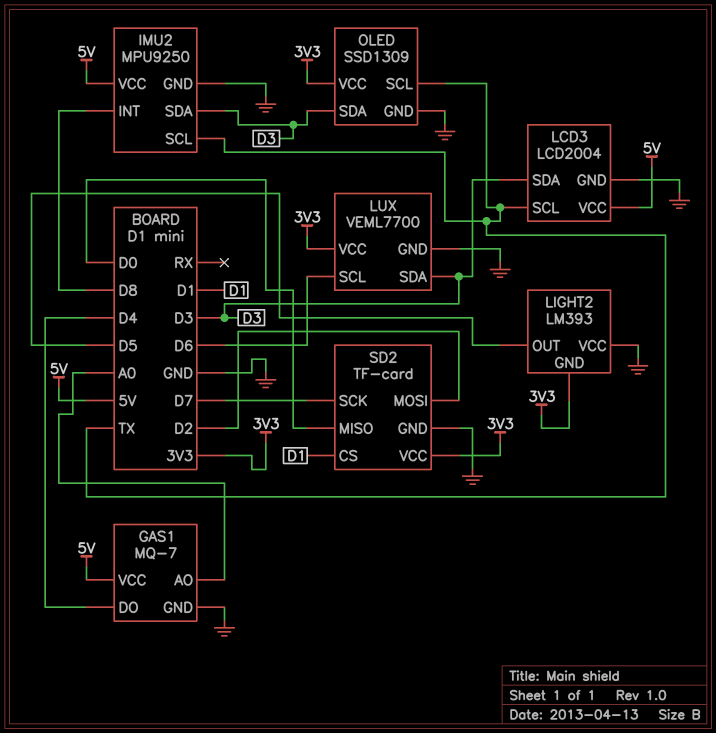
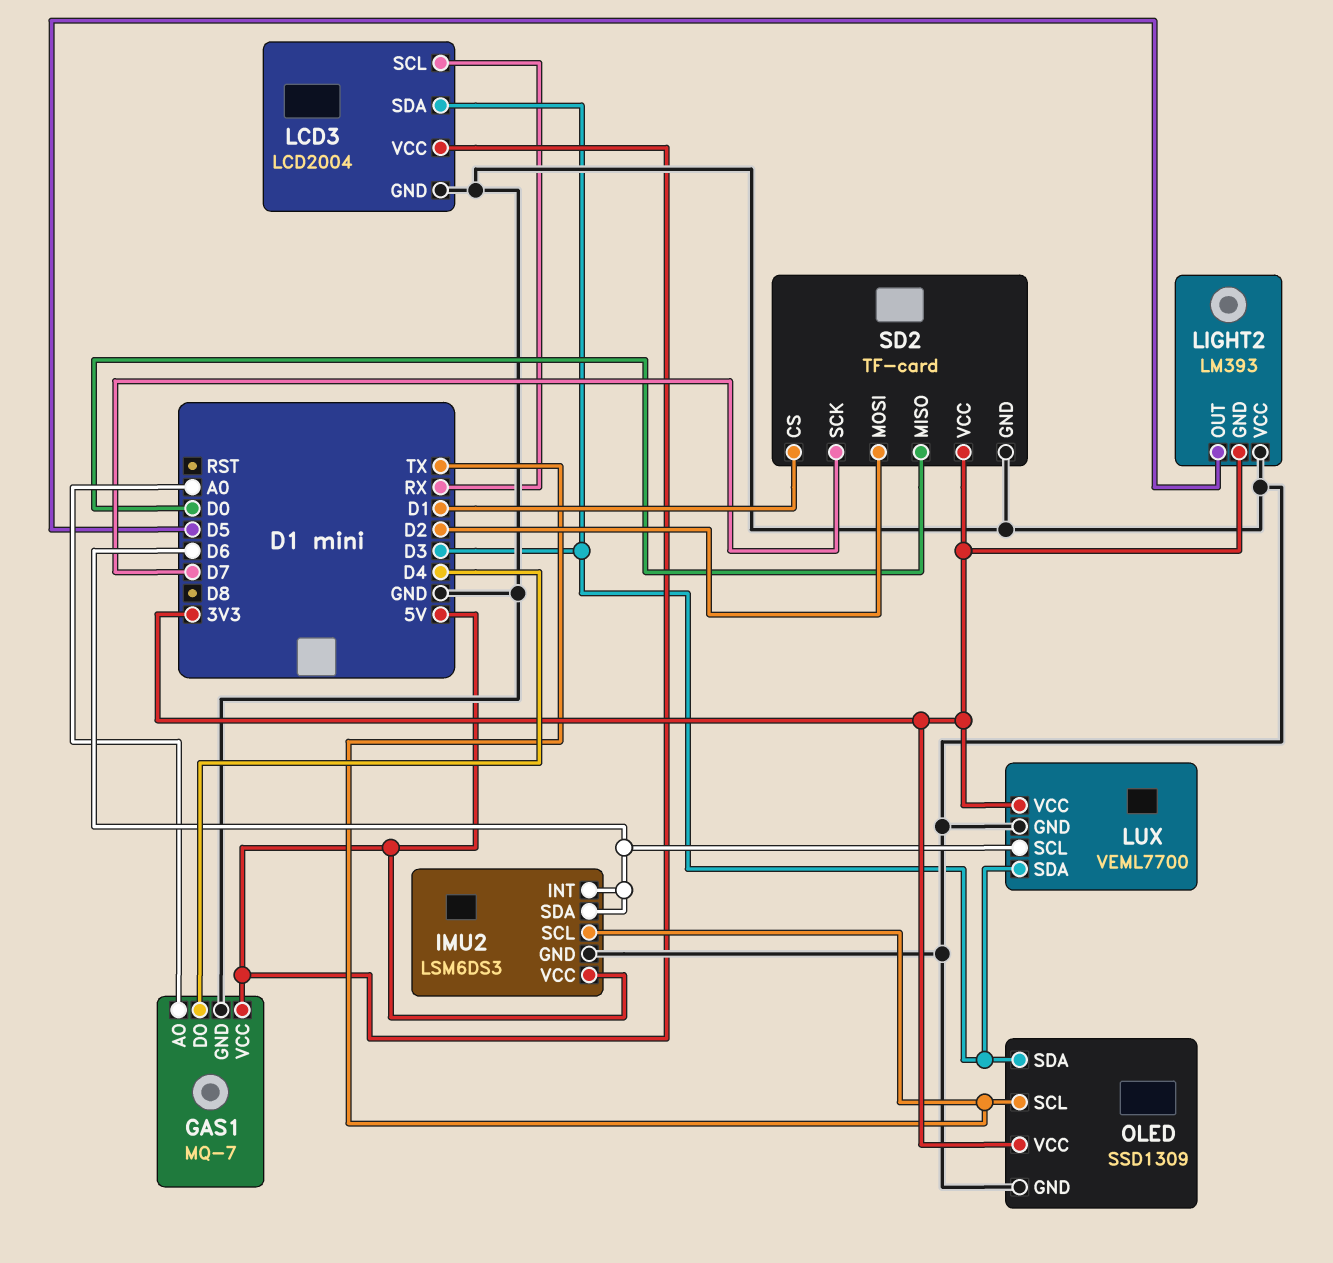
IMU2: MPU9250 -> LSM6DS3
IMU2 pin INT: D8 -> D6
IMU2 pin SDA: D3 -> D6
LCD3 pin SCL: TX -> RX

